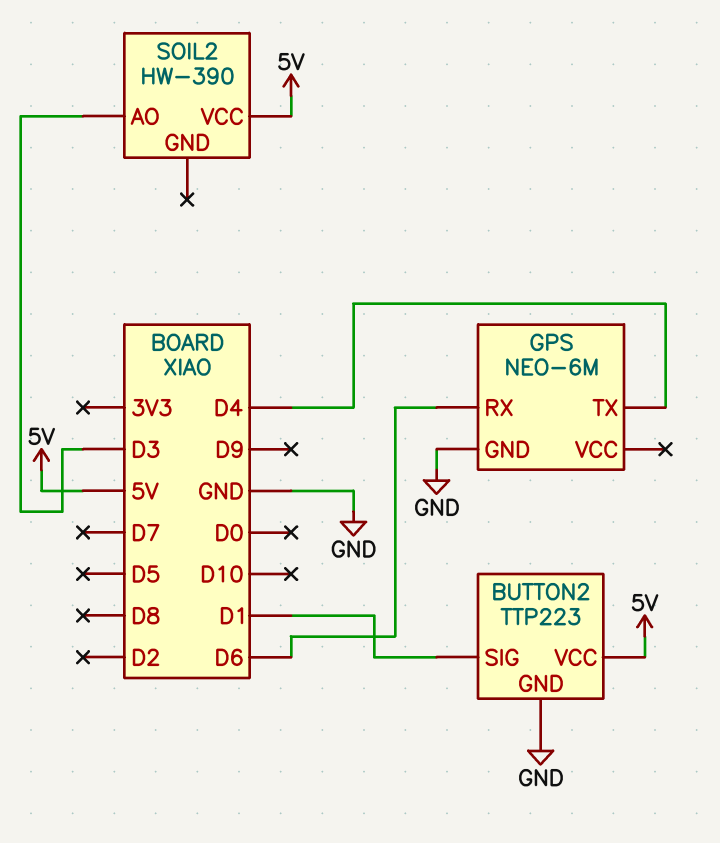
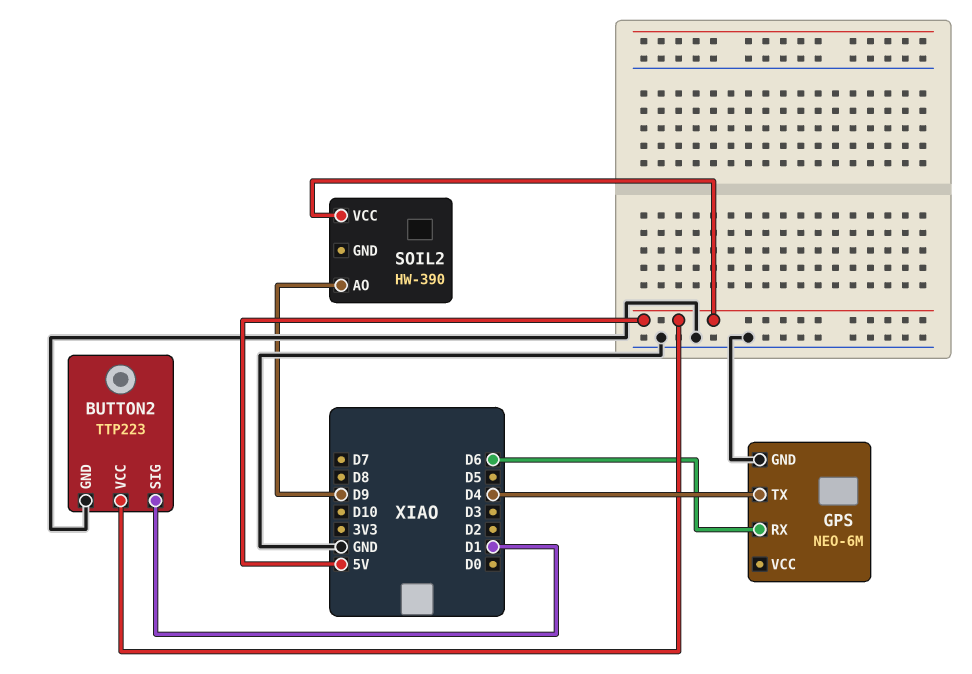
SOIL2 pin AO: D3 -> D9

